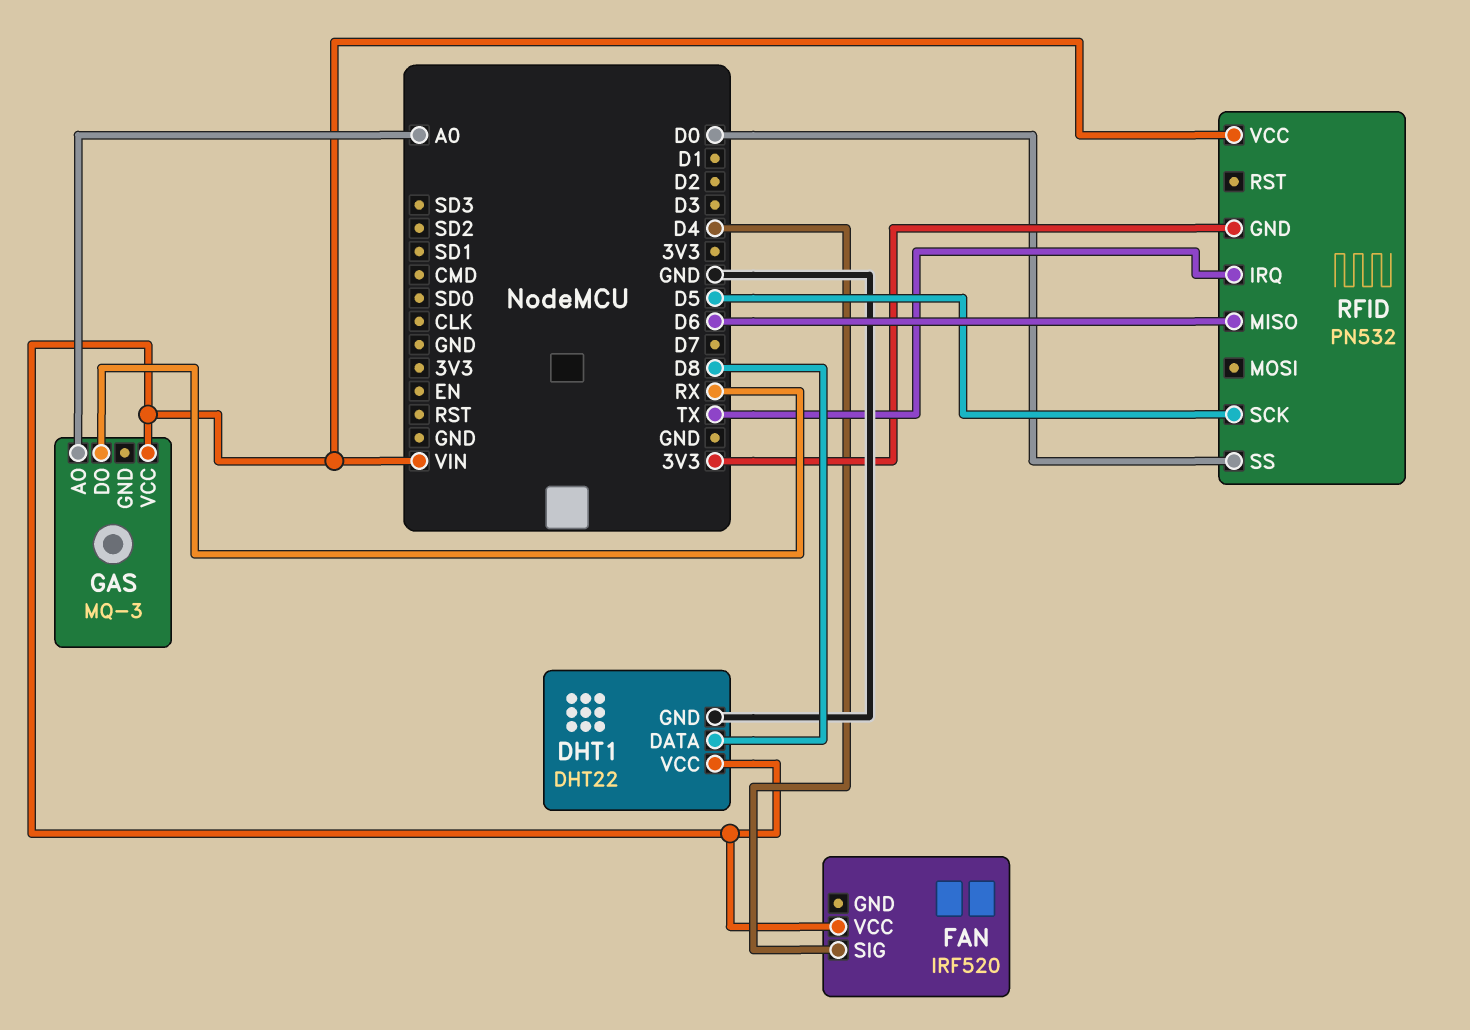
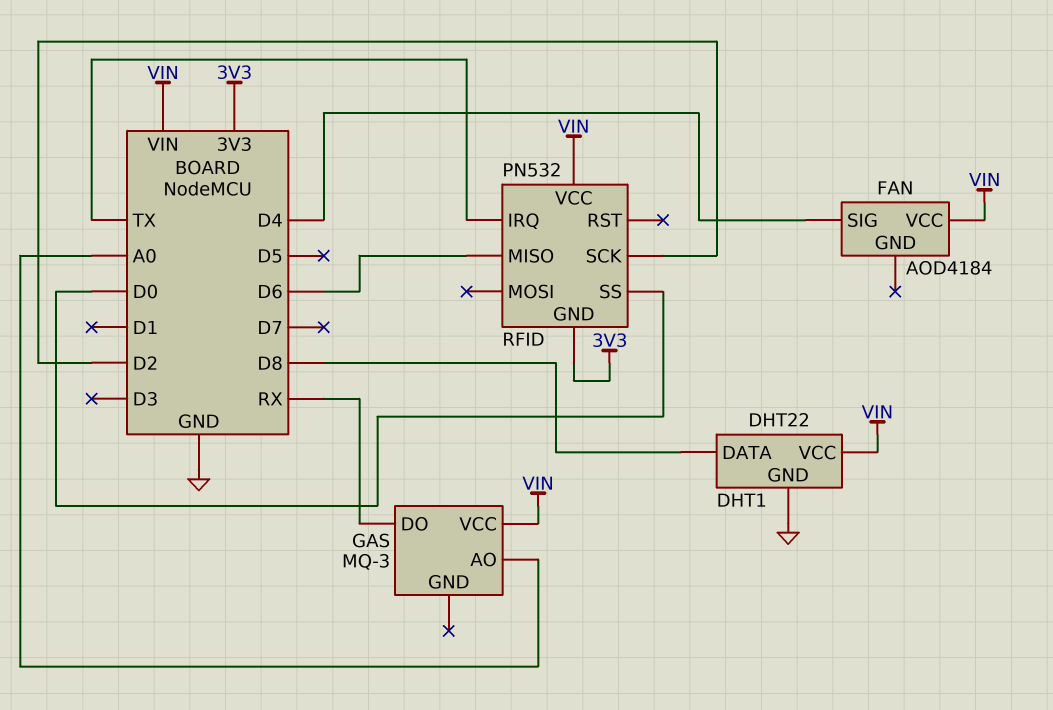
FAN: IRF520 -> AOD4184
RFID pin SCK: D5 -> D2

